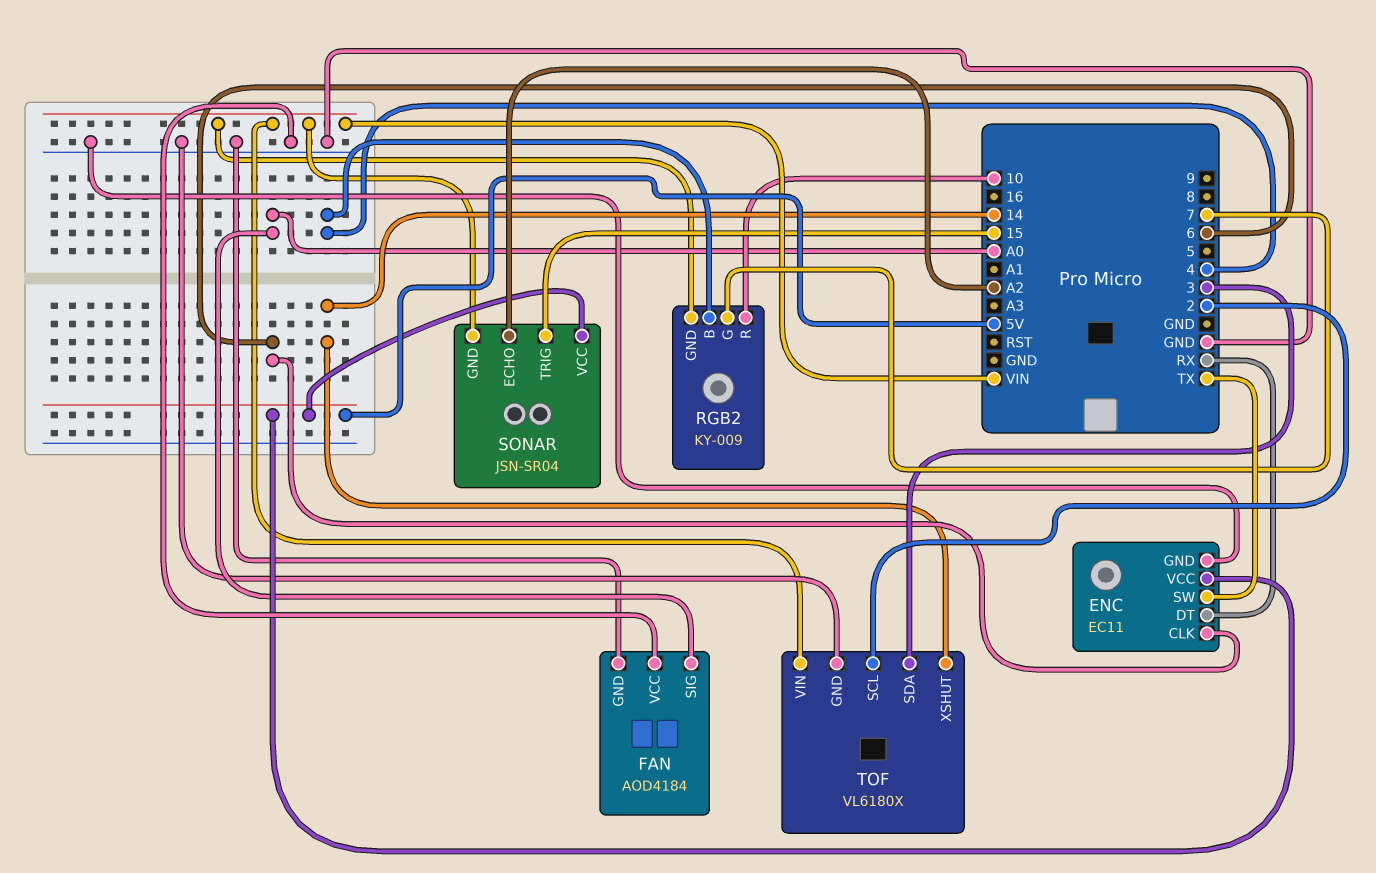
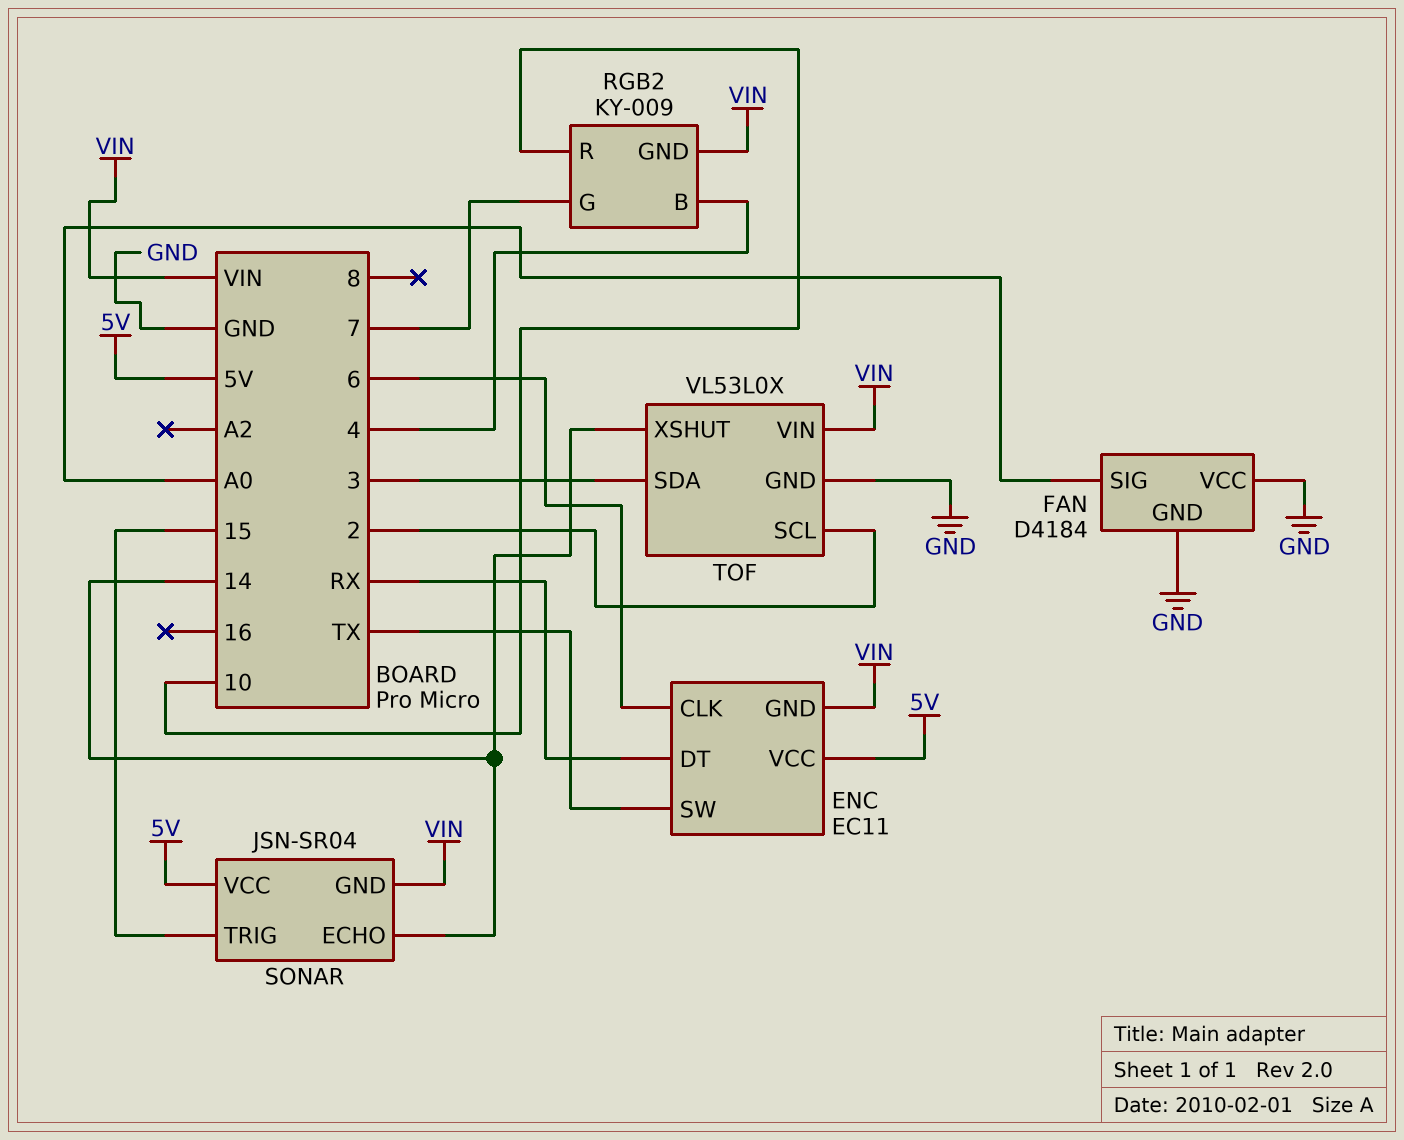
ENC pin GND: GND -> VIN
FAN: AOD4184 -> D4184
SONAR pin ECHO: A2 -> 14
TOF: VL6180X -> VL53L0X

